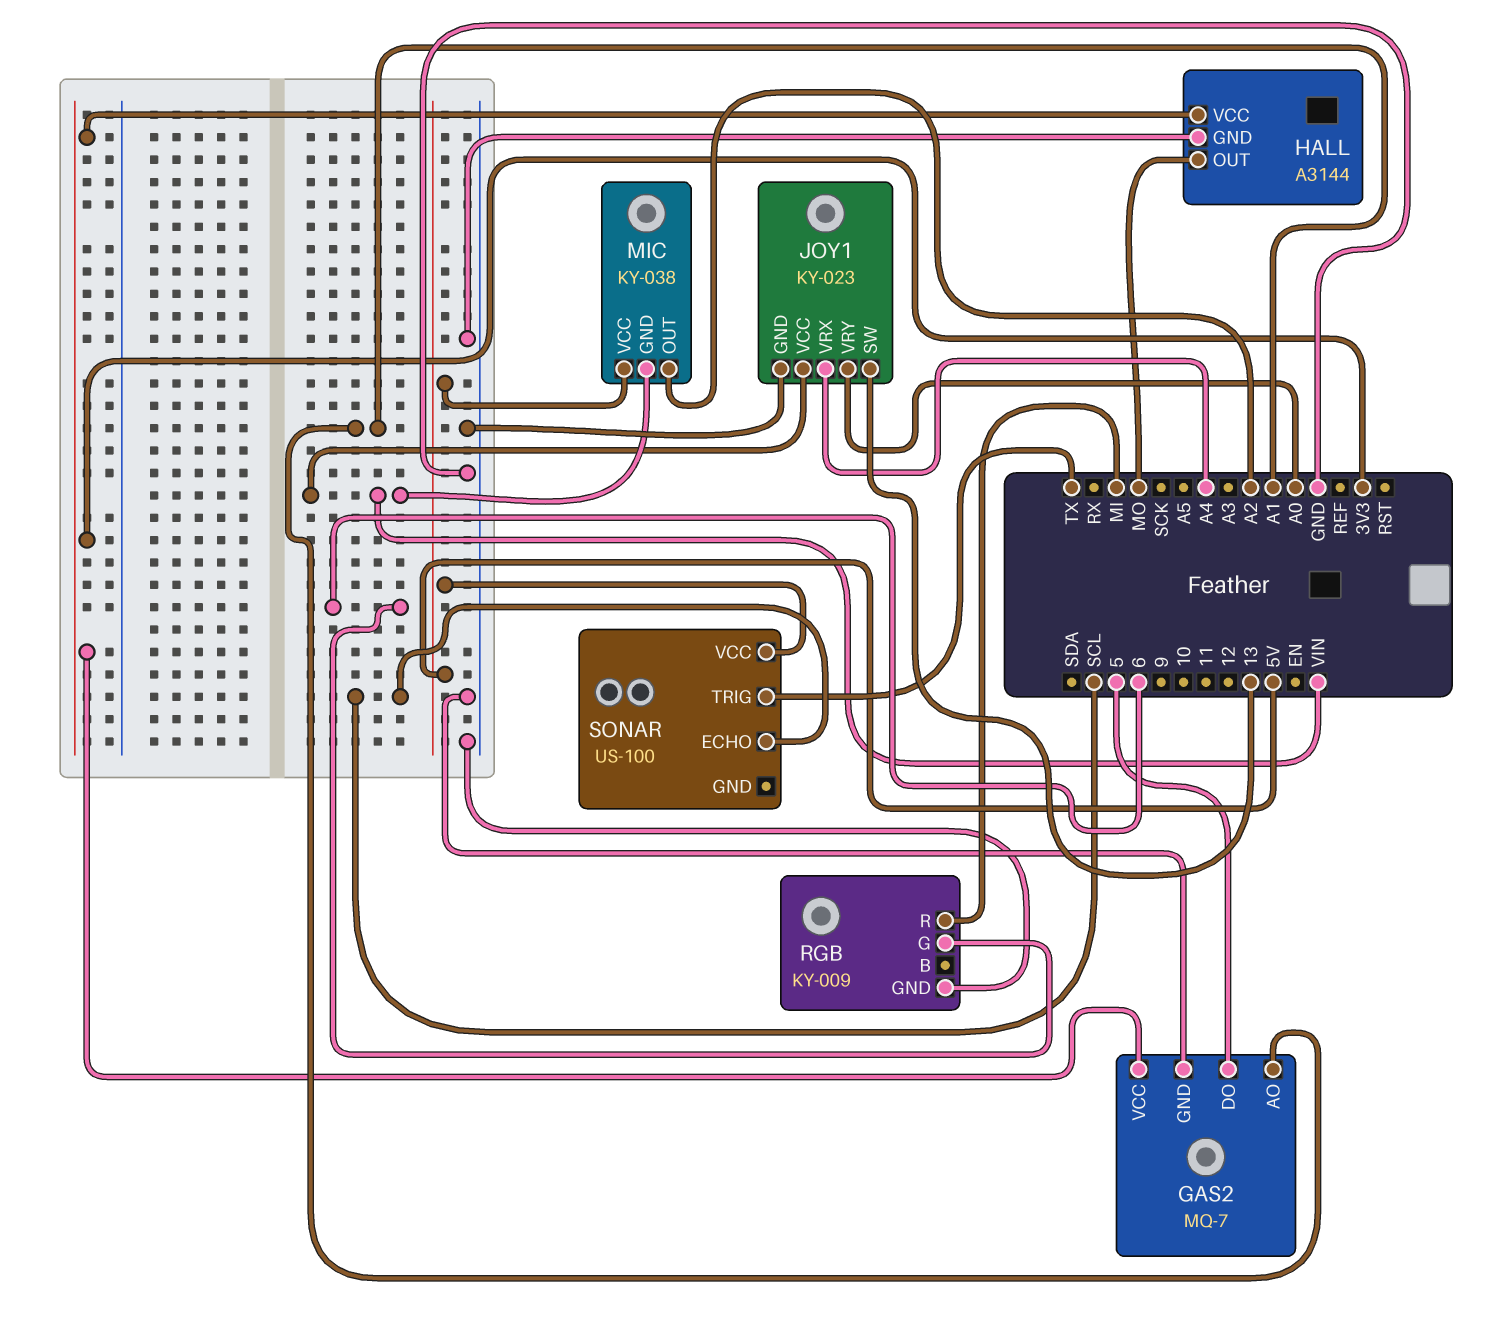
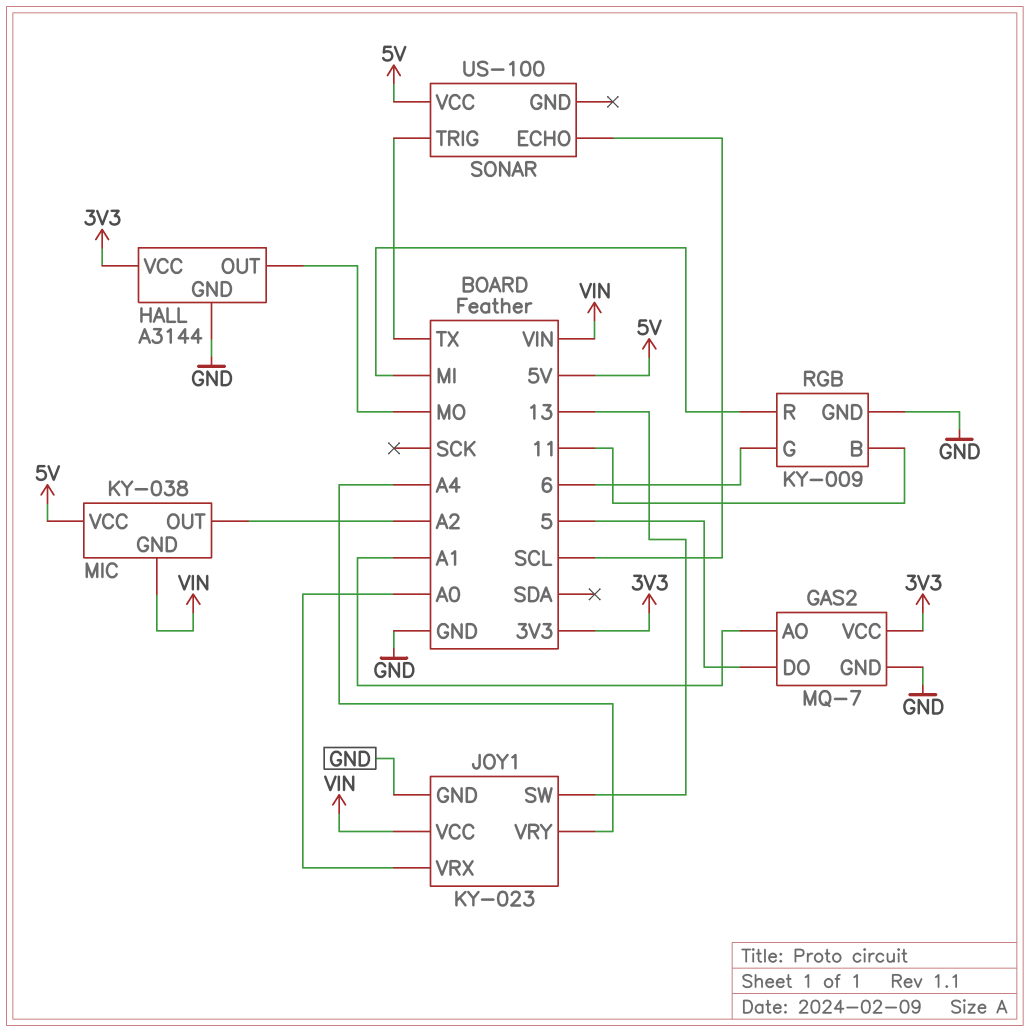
JOY1 pin VRX: A4 -> A0
JOY1 pin VRY: A0 -> A4
RGB pin B: none -> 11

